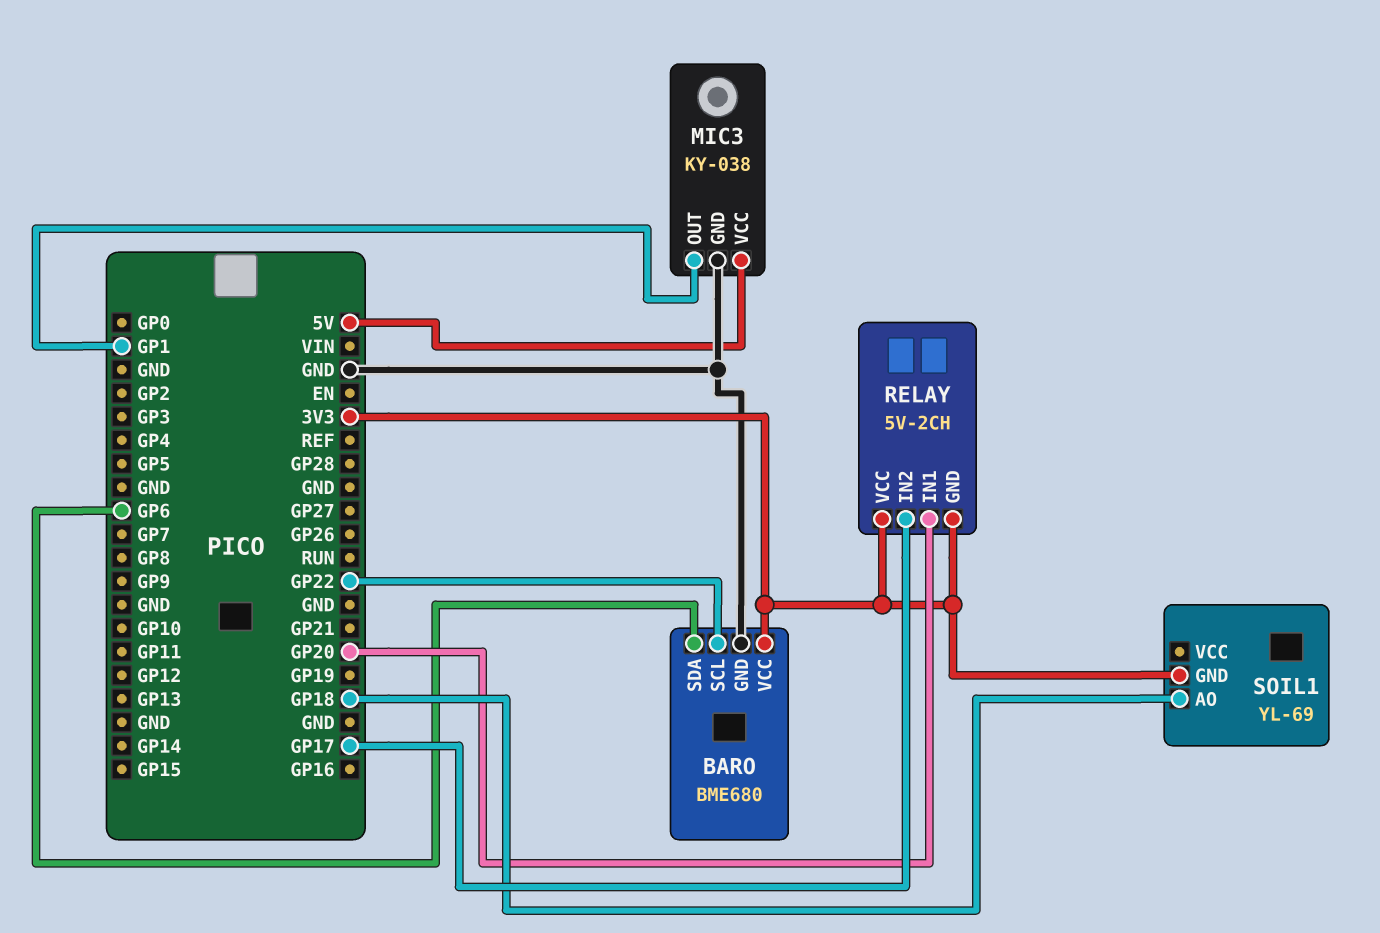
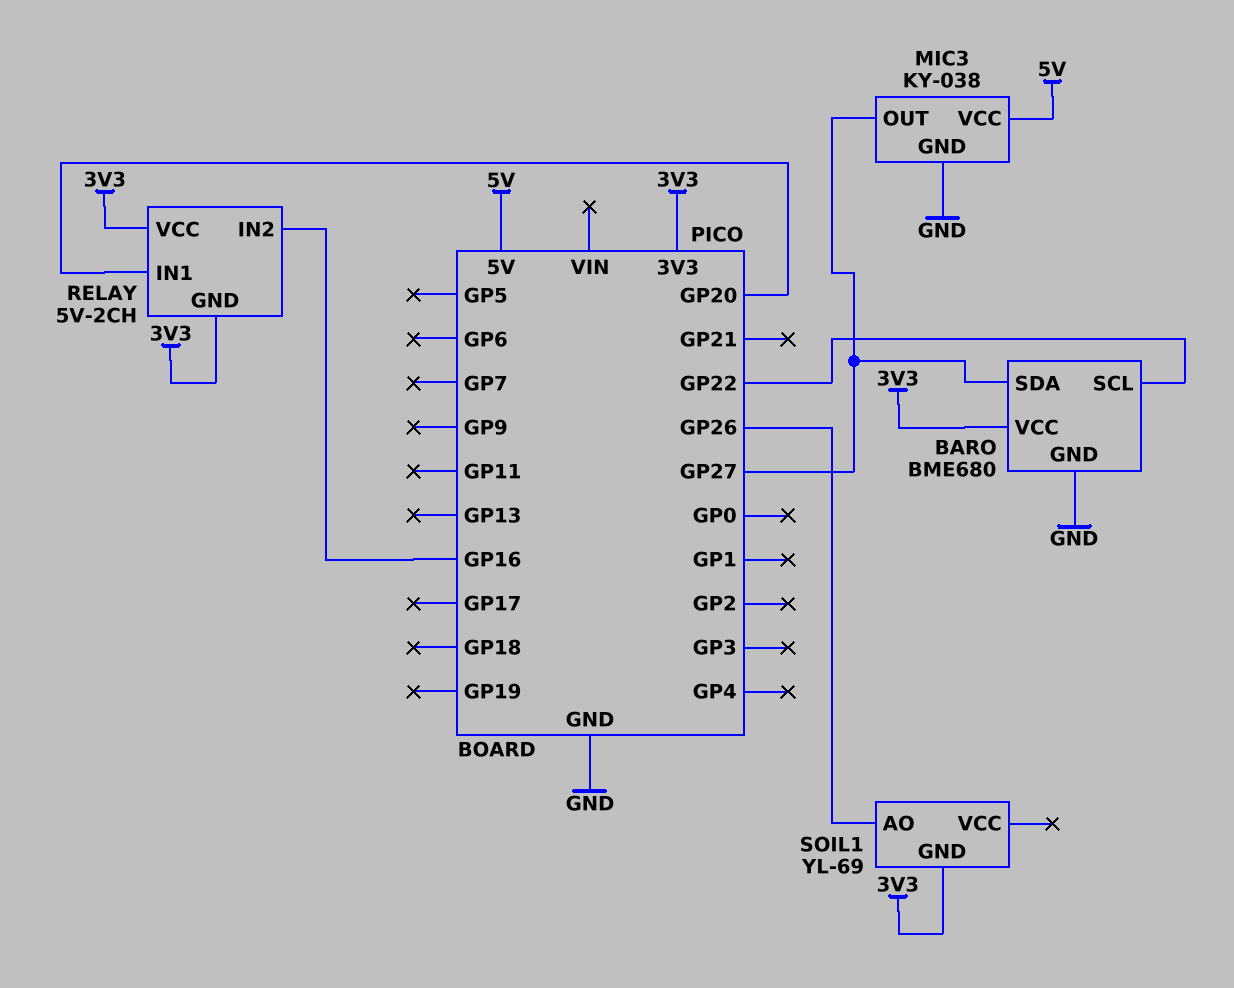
BARO pin SDA: GP6 -> GP27
MIC3 pin OUT: GP1 -> GP27
RELAY pin IN2: GP17 -> GP16
SOIL1 pin AO: GP18 -> GP26

